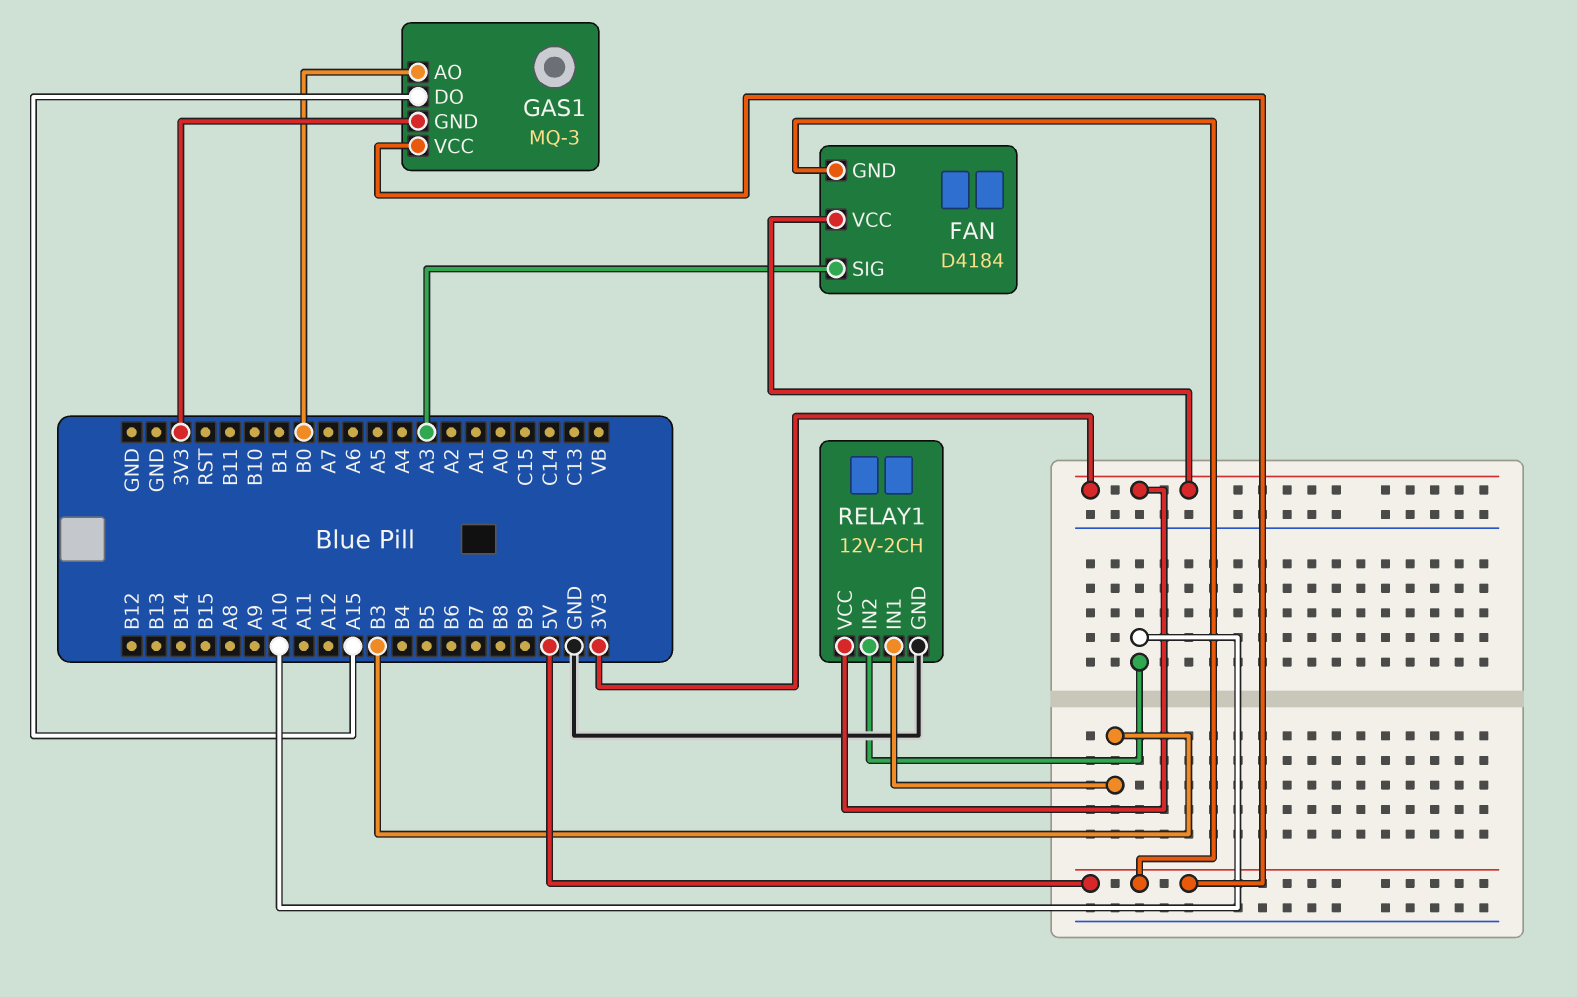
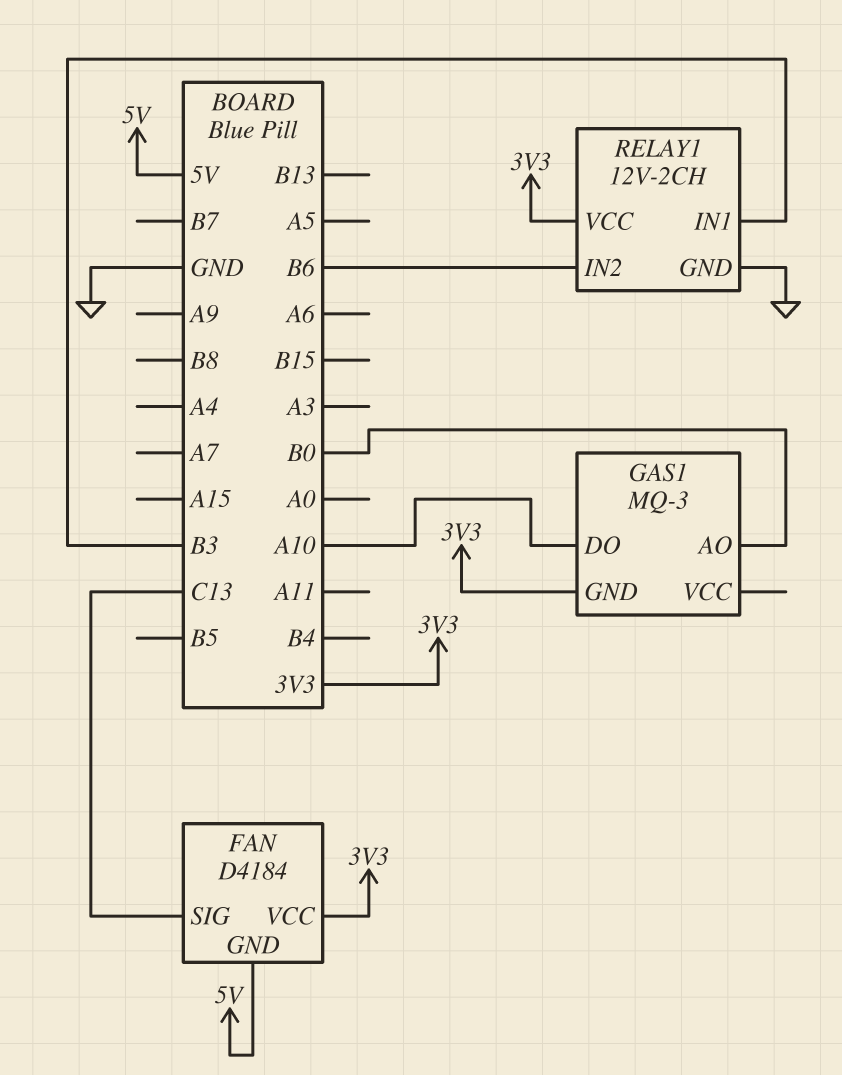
FAN pin SIG: A3 -> C13
GAS1 pin DO: A15 -> A10
GAS1 pin VCC: 5V -> none
RELAY1 pin IN2: A10 -> B6

